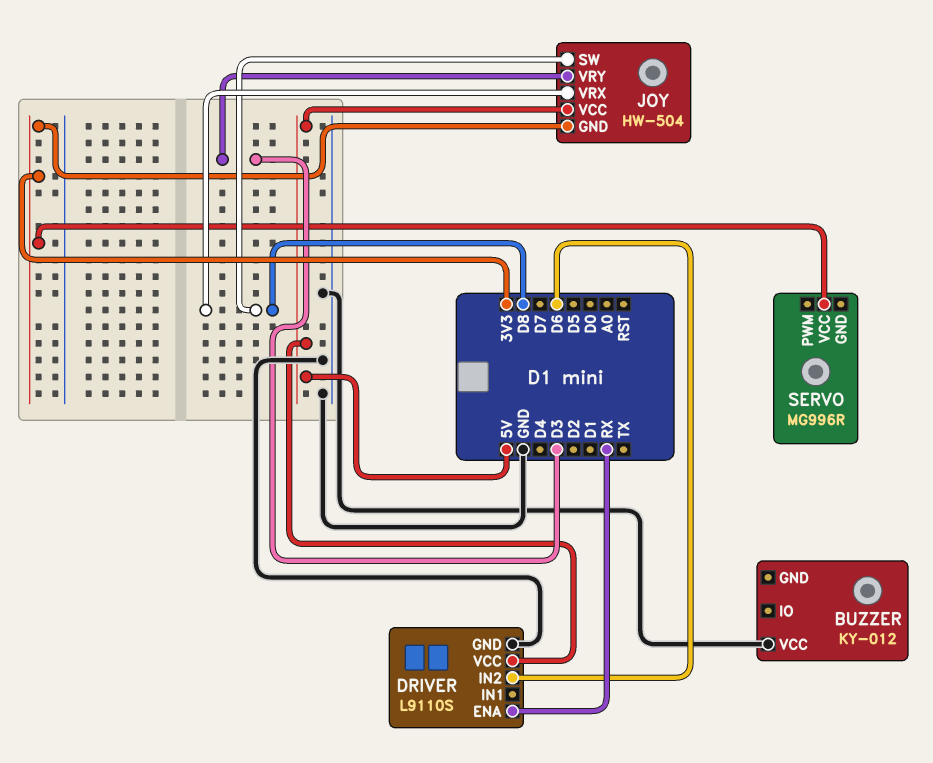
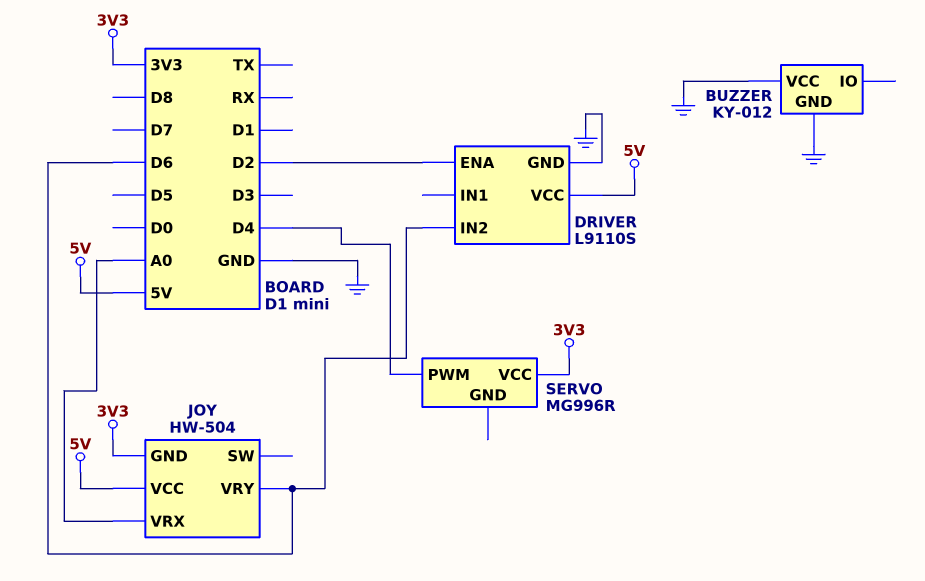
BUZZER pin GND: none -> GND
DRIVER pin ENA: RX -> D2
JOY pin SW: D8 -> none
JOY pin VRX: D8 -> A0
JOY pin VRY: D3 -> D6
SERVO pin PWM: none -> D4

